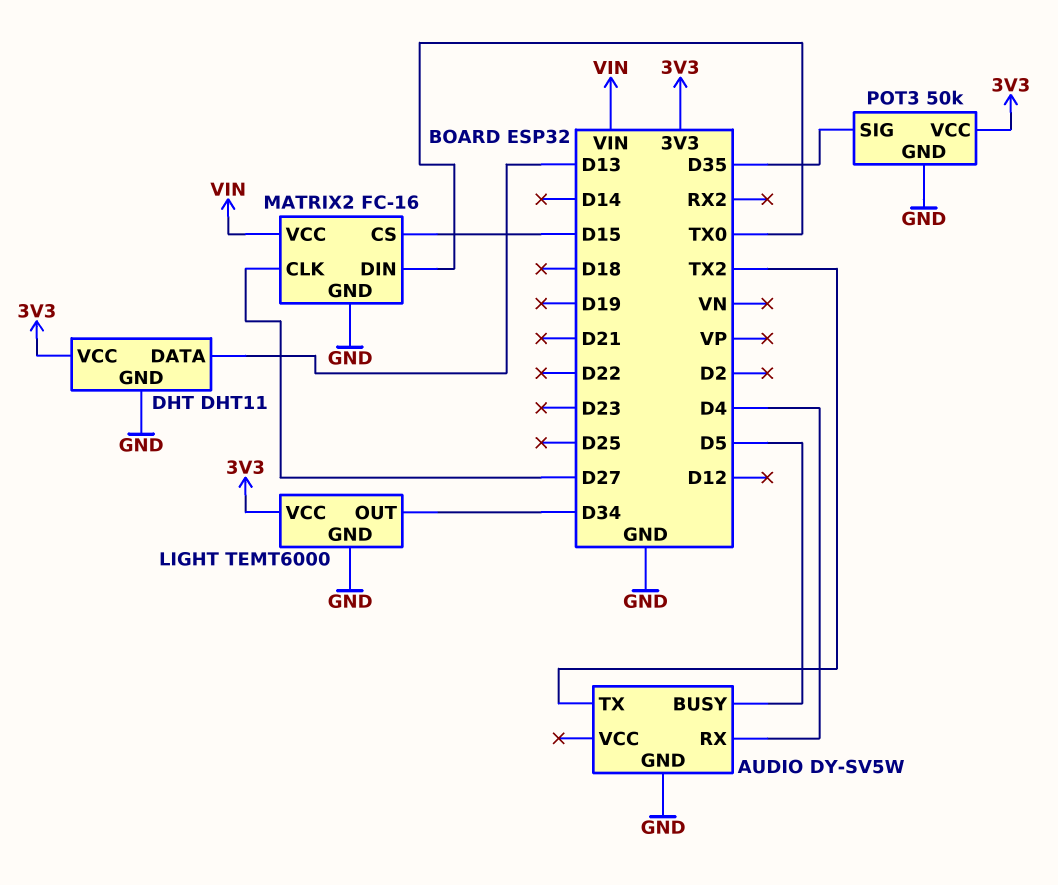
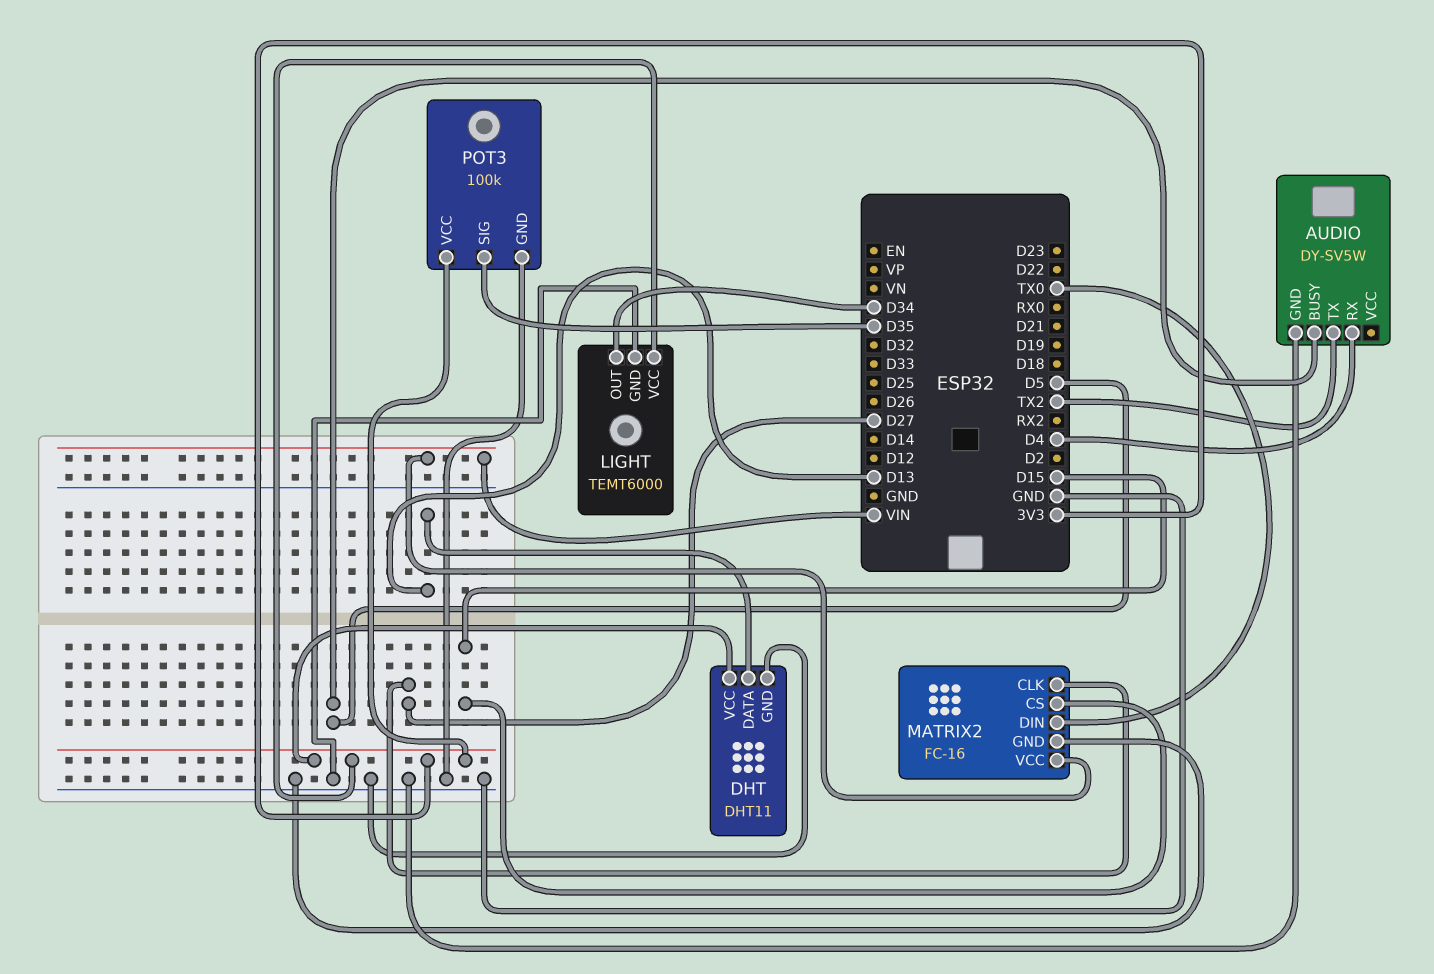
POT3: 50k -> 100k

